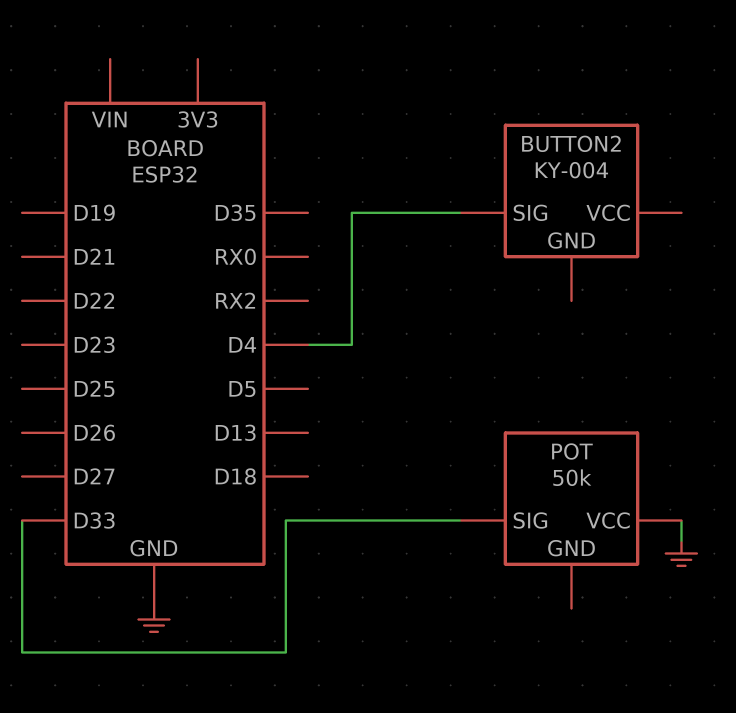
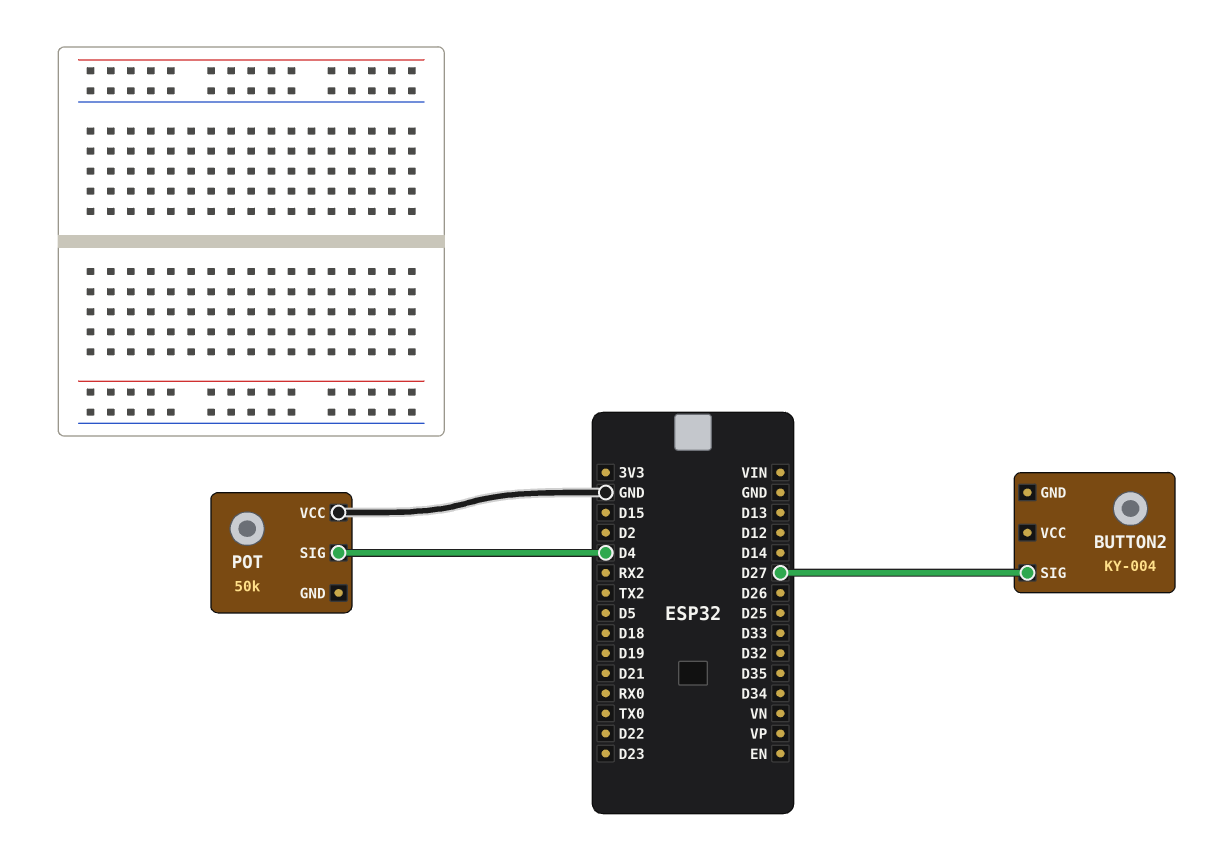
BUTTON2 pin SIG: D4 -> D27
POT pin SIG: D33 -> D4

